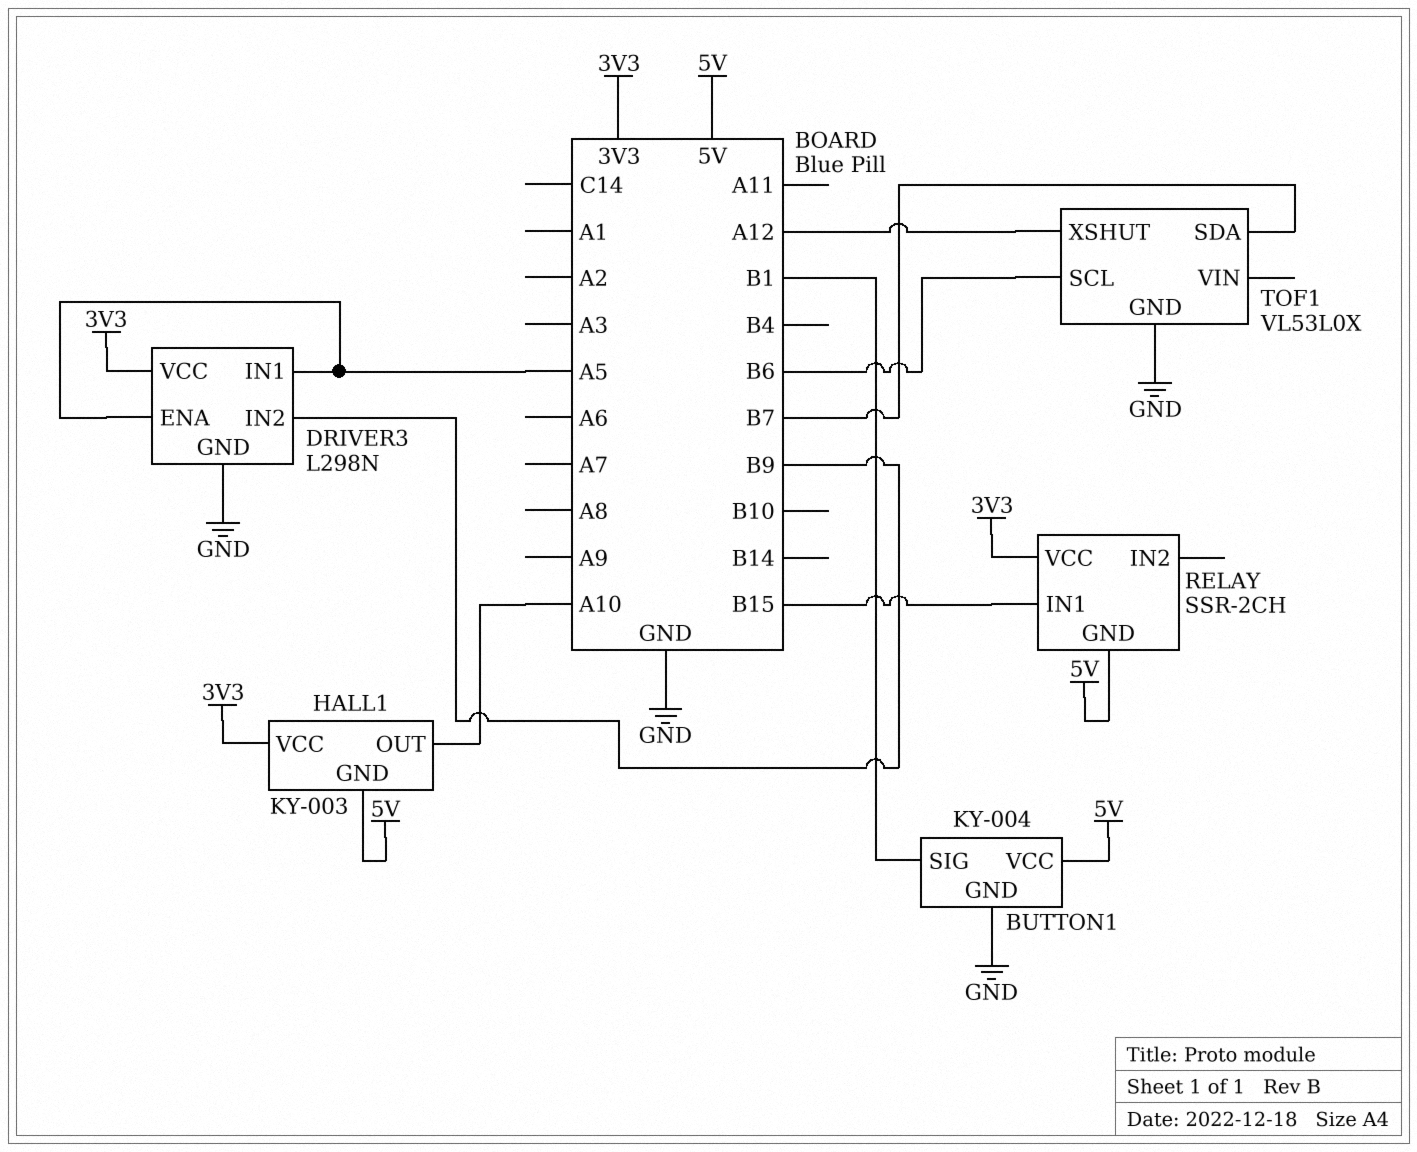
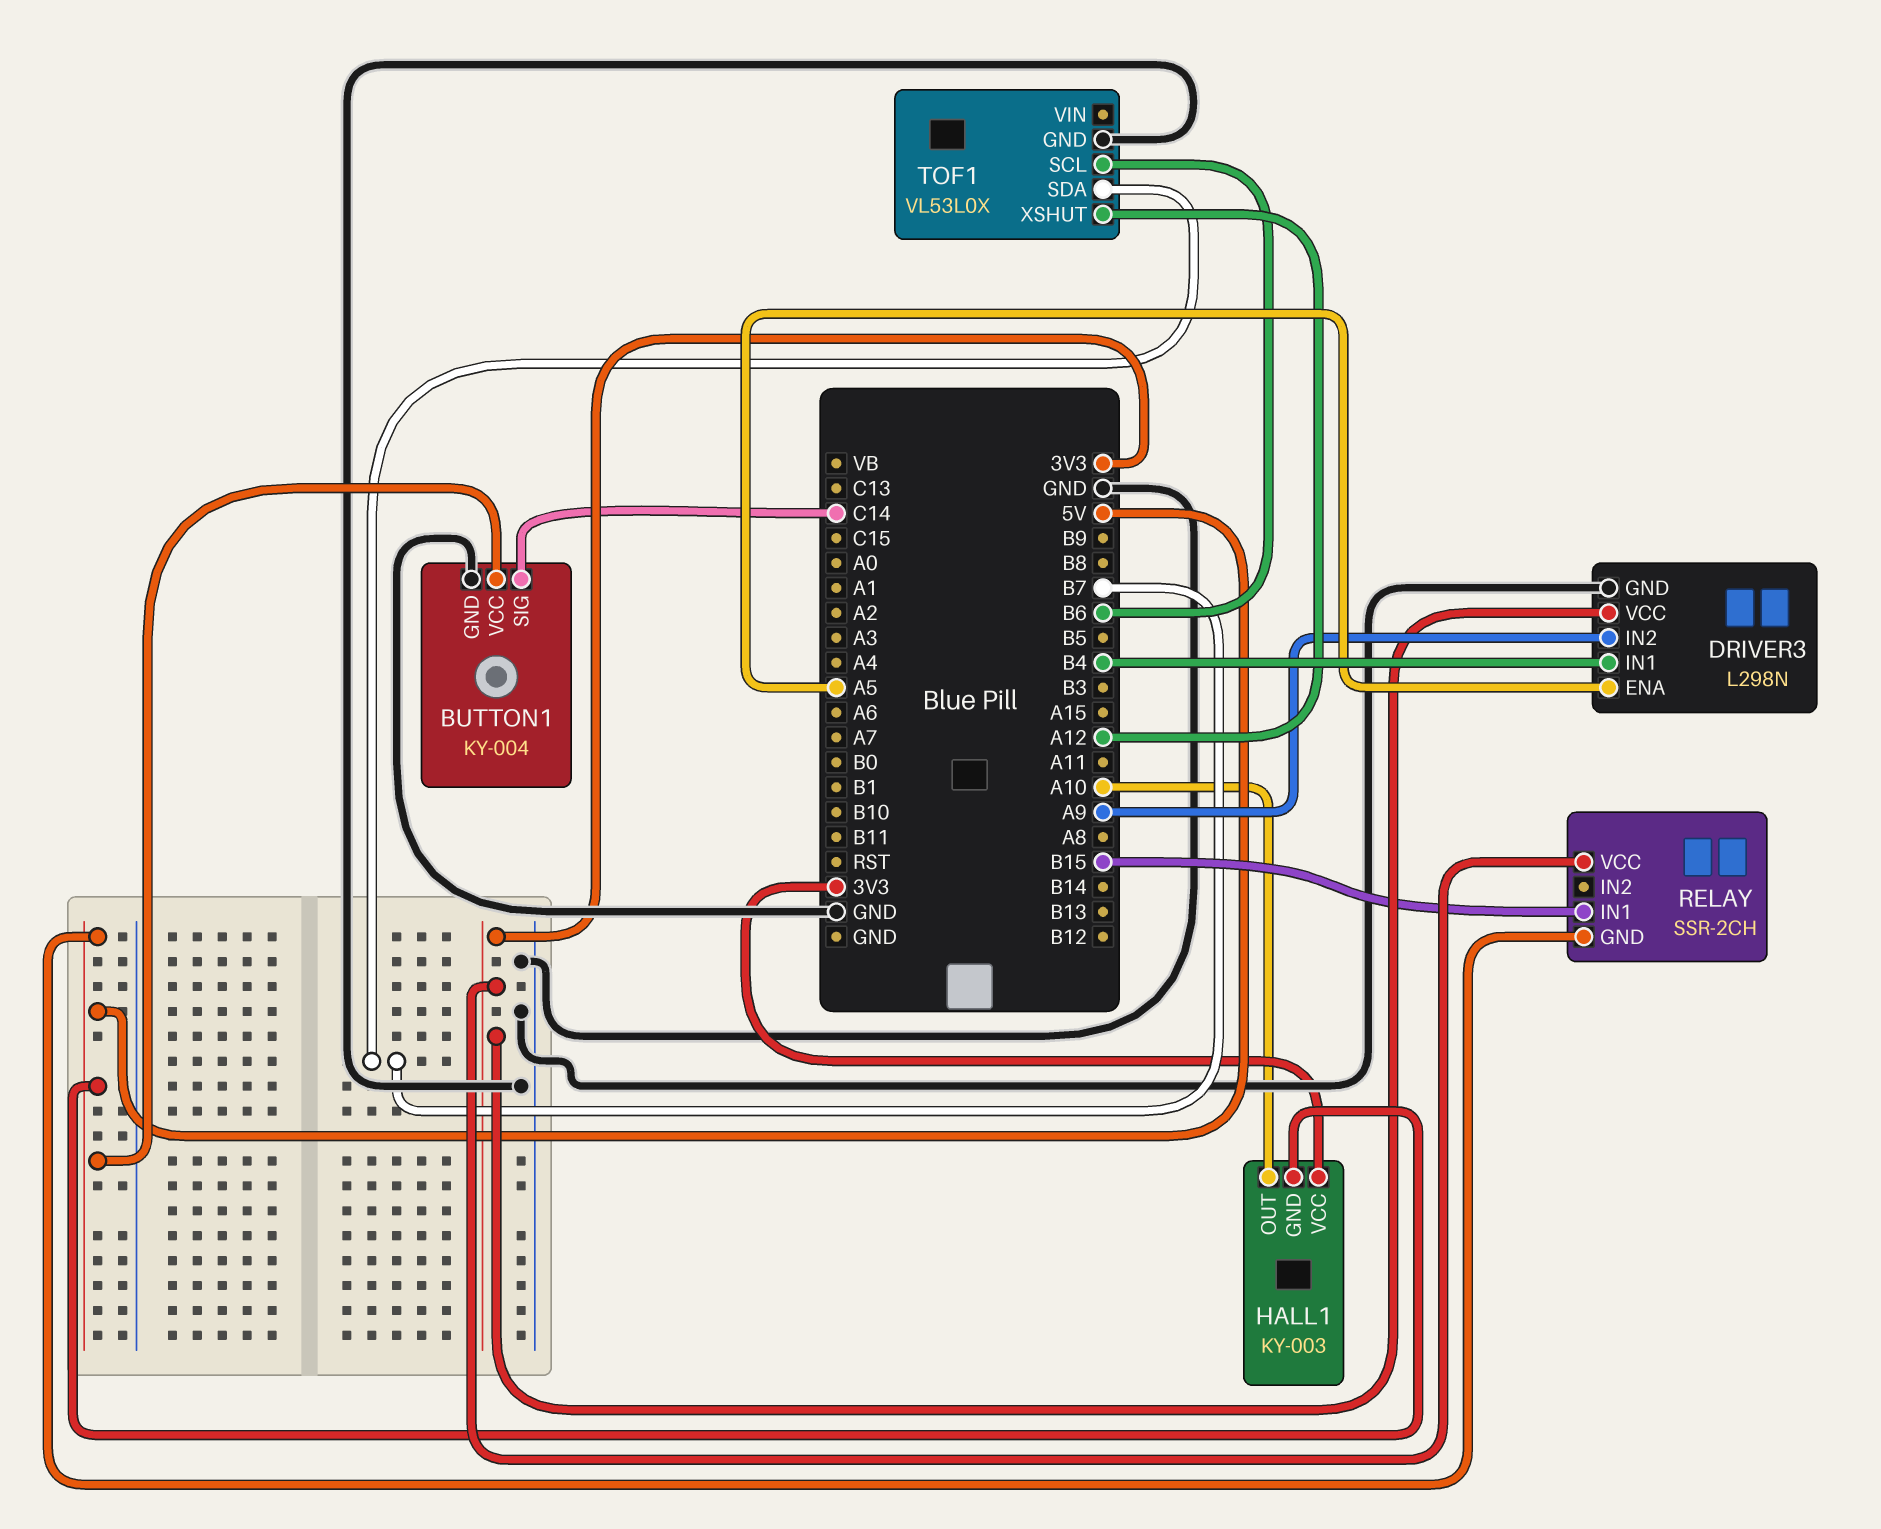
BUTTON1 pin SIG: B1 -> C14
DRIVER3 pin IN1: A5 -> B4
DRIVER3 pin IN2: B9 -> A9

